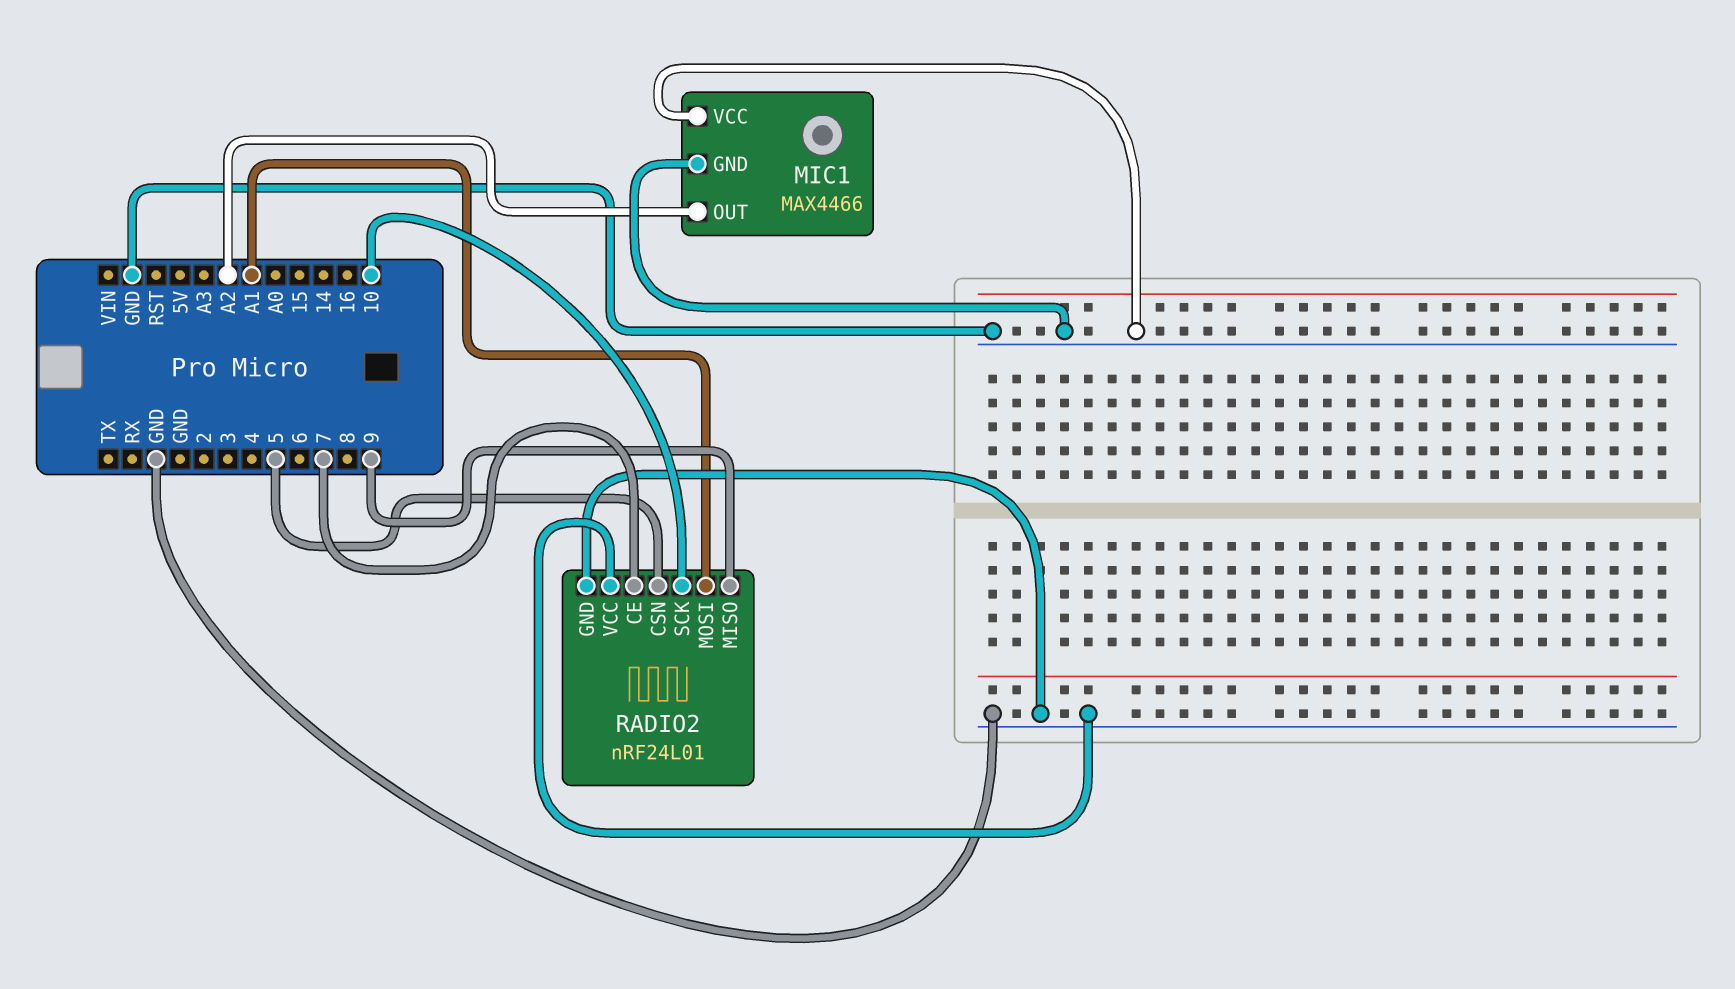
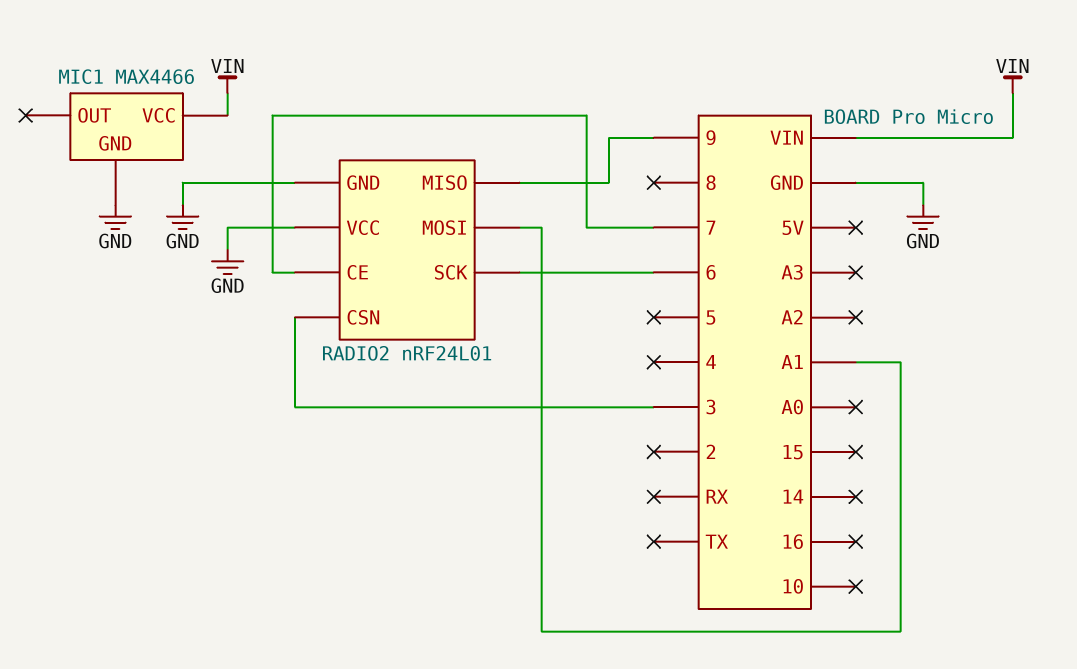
MIC1 pin OUT: A2 -> none
MIC1 pin VCC: GND -> VIN
RADIO2 pin CSN: 5 -> 3
RADIO2 pin SCK: 10 -> 6

